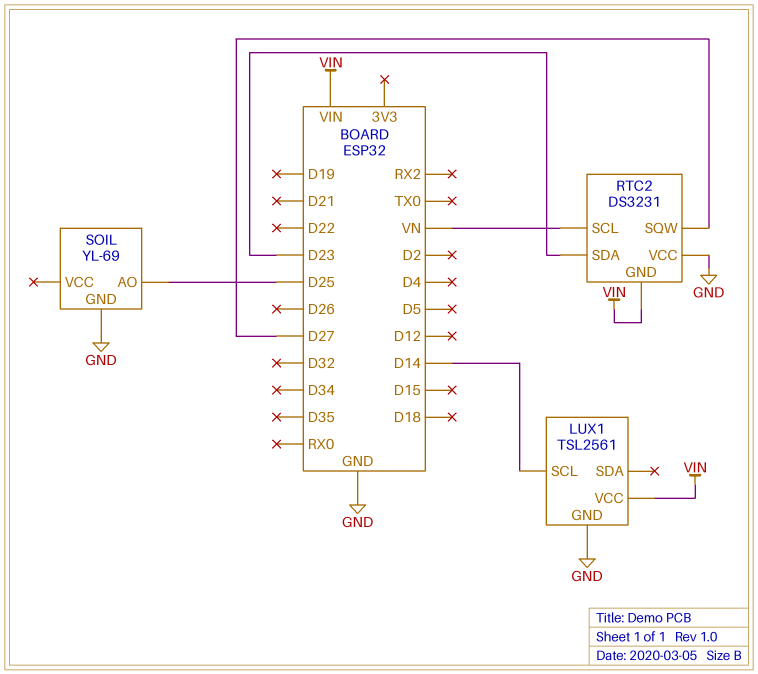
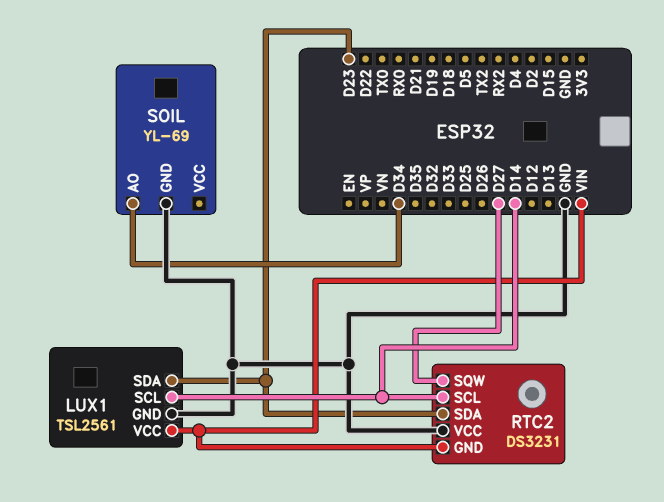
LUX1 pin SDA: none -> D23
RTC2 pin SCL: VN -> D14
SOIL pin AO: D25 -> D34

